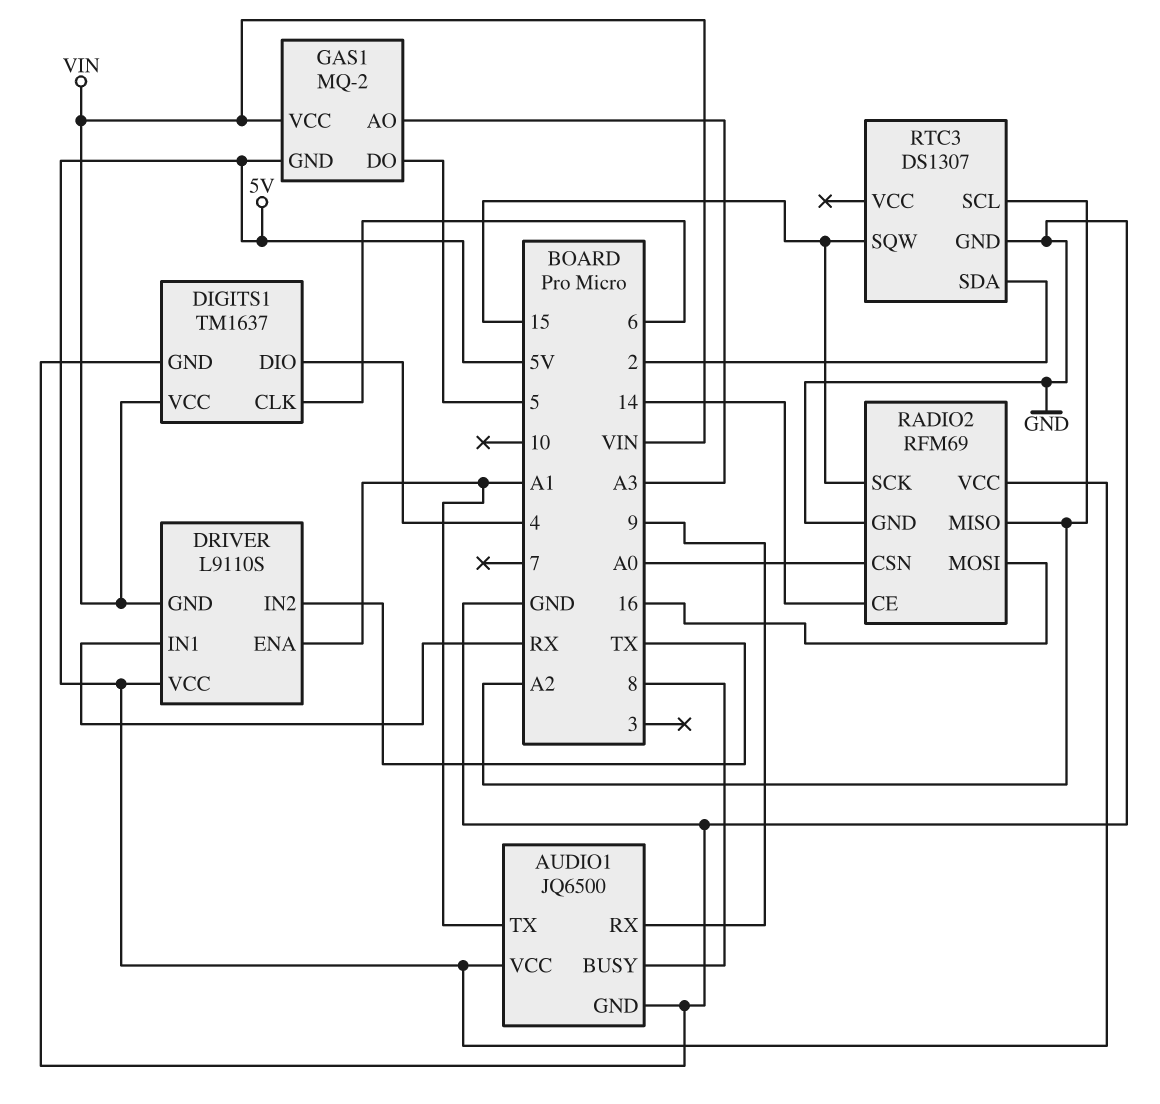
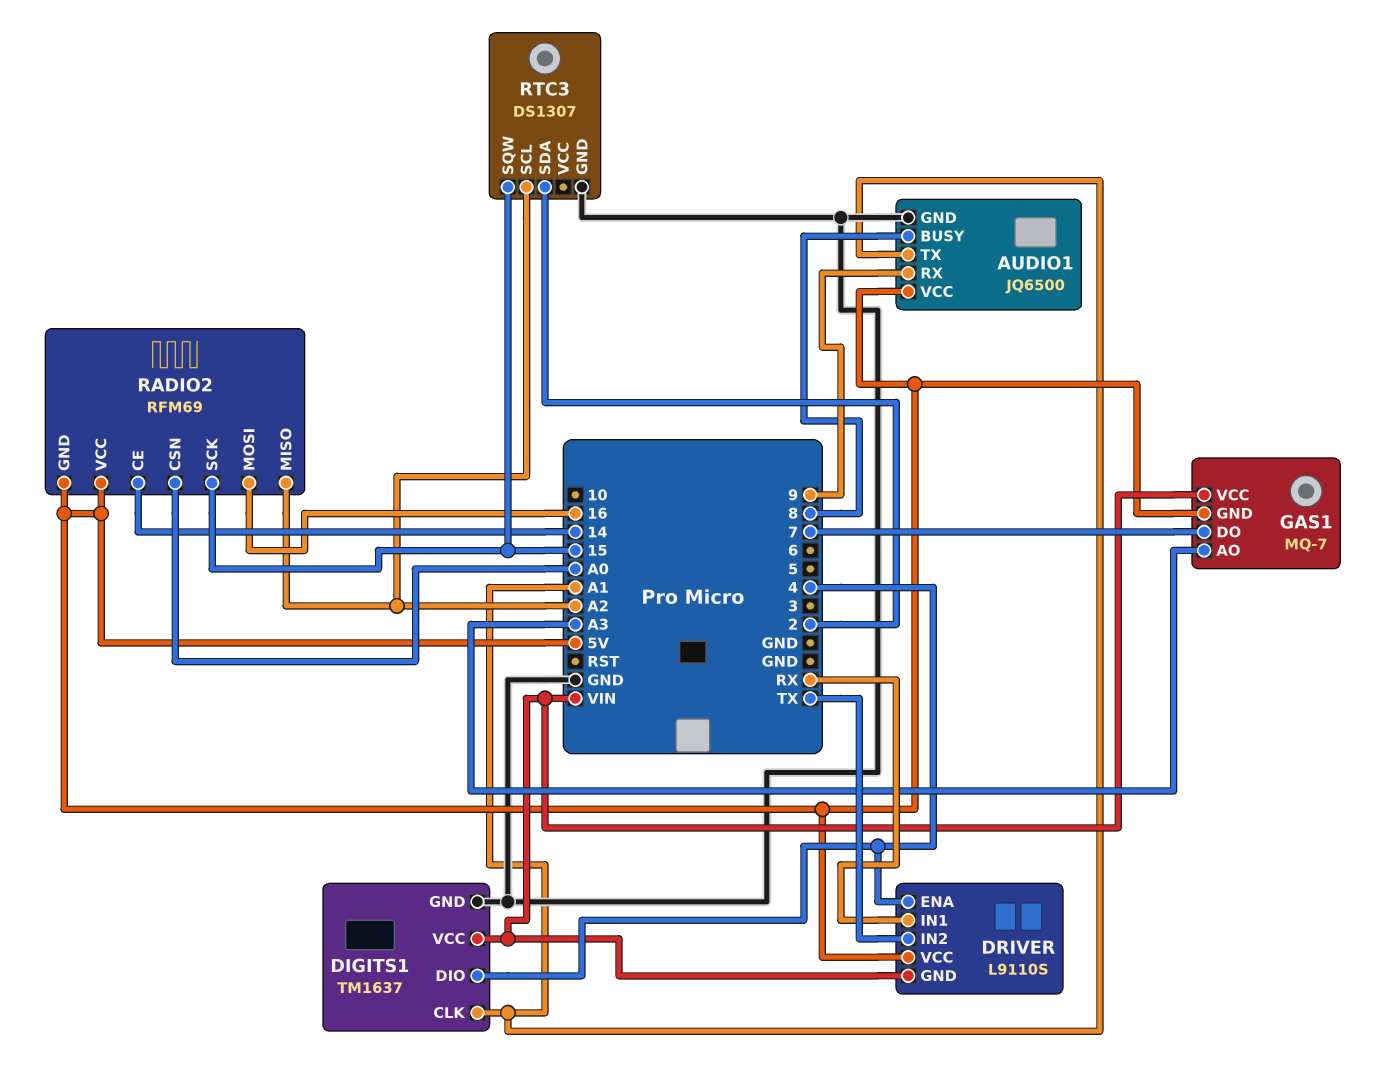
DIGITS1 pin CLK: 6 -> A1
DRIVER pin ENA: A1 -> 4
GAS1: MQ-2 -> MQ-7
GAS1 pin DO: 5 -> 7
RADIO2 pin GND: GND -> 5V

